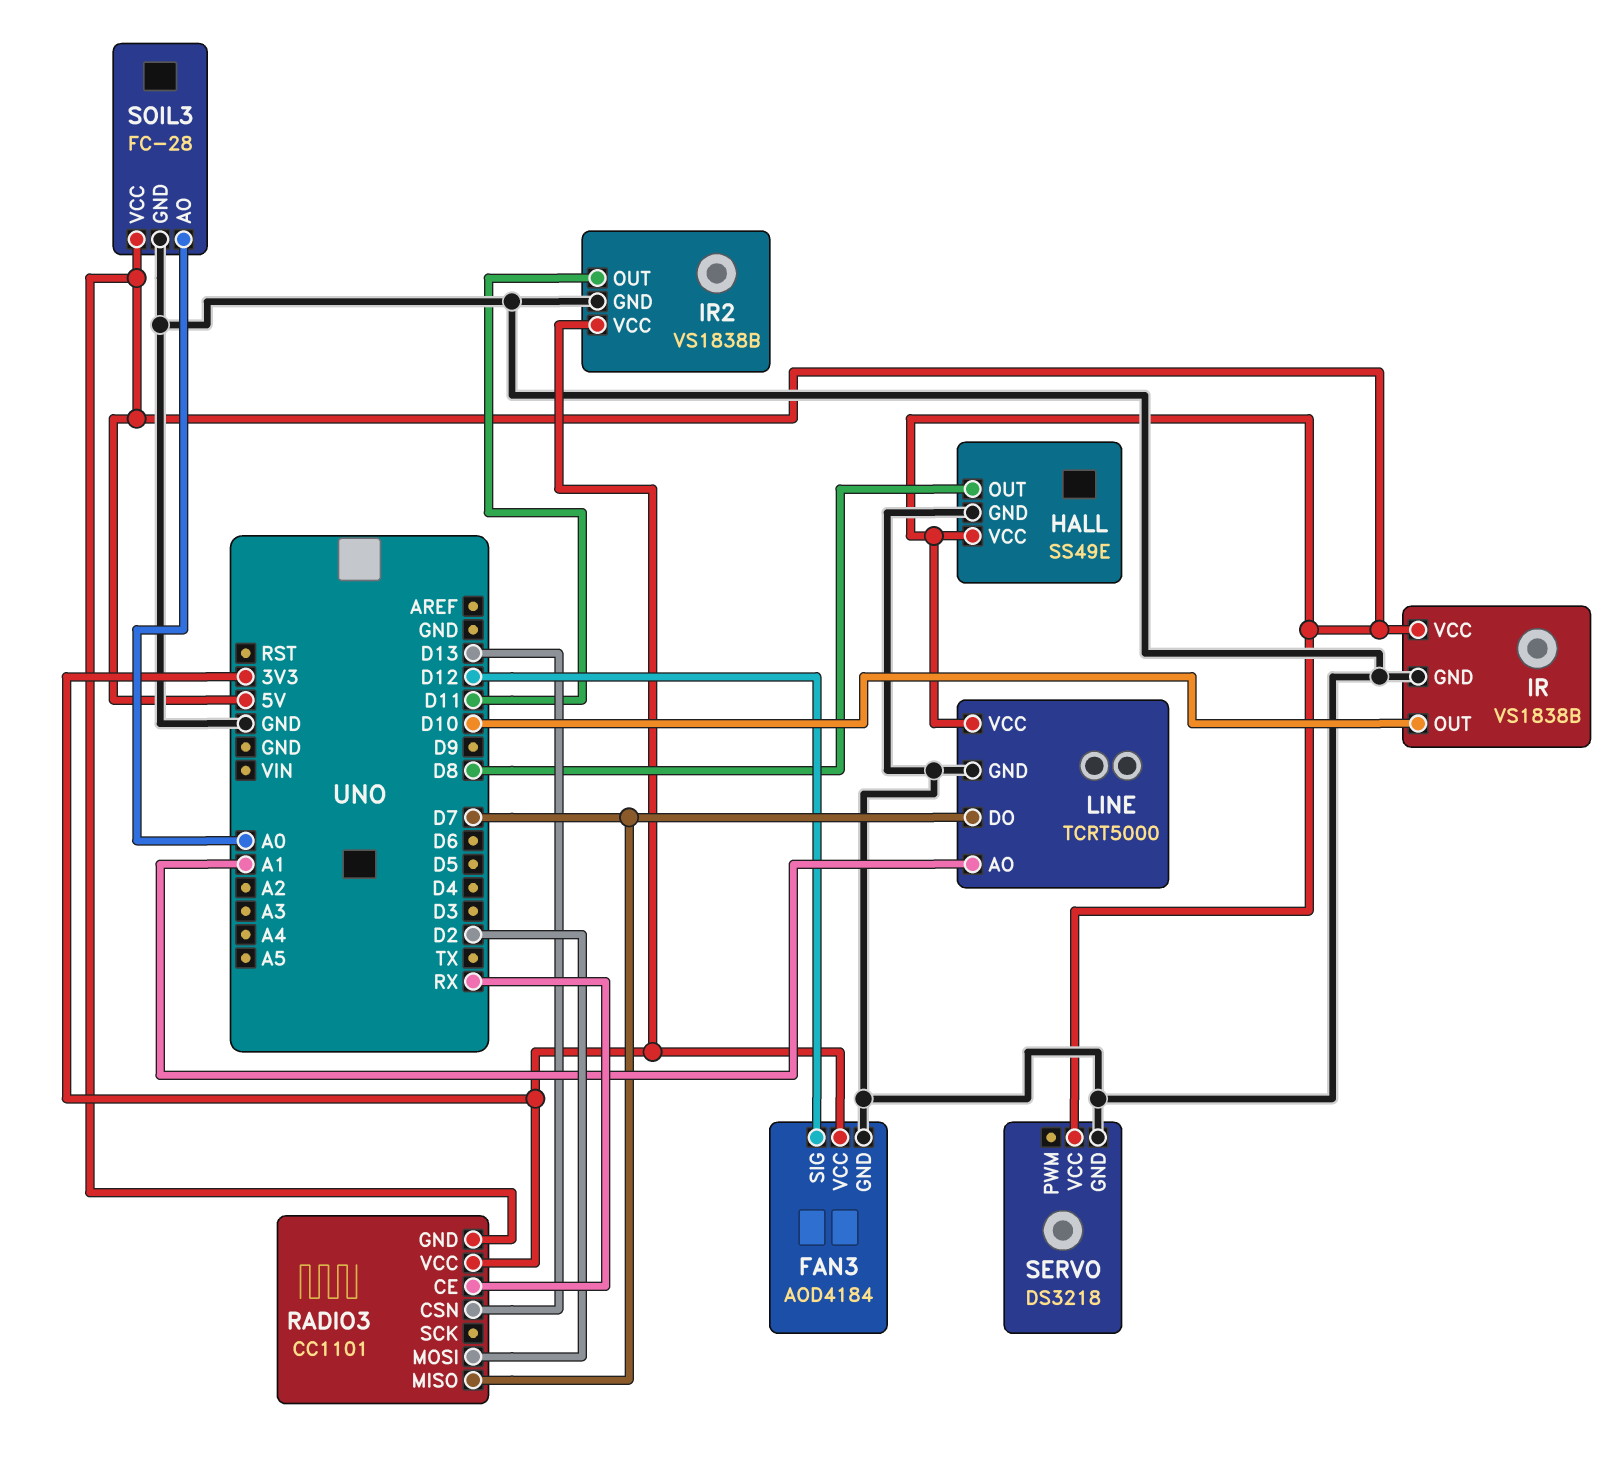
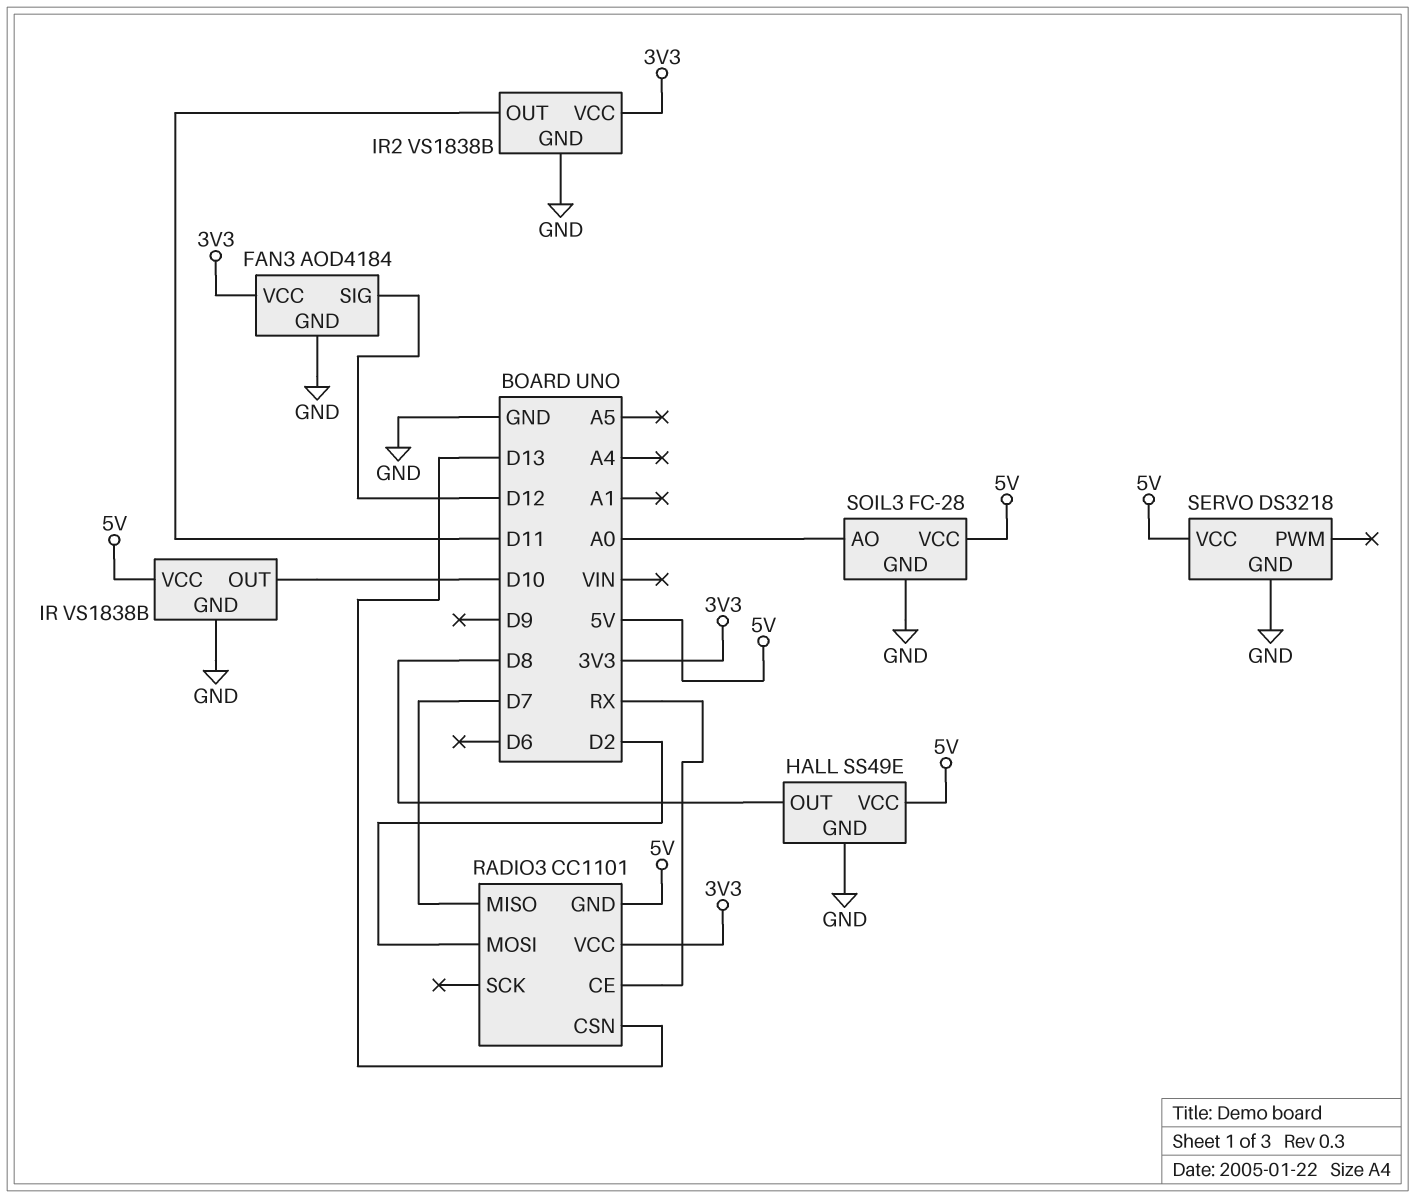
LINE: TCRT5000 -> none
LINE pin AO: A1 -> none
LINE pin DO: D7 -> none
LINE pin GND: GND -> none
LINE pin VCC: 5V -> none

